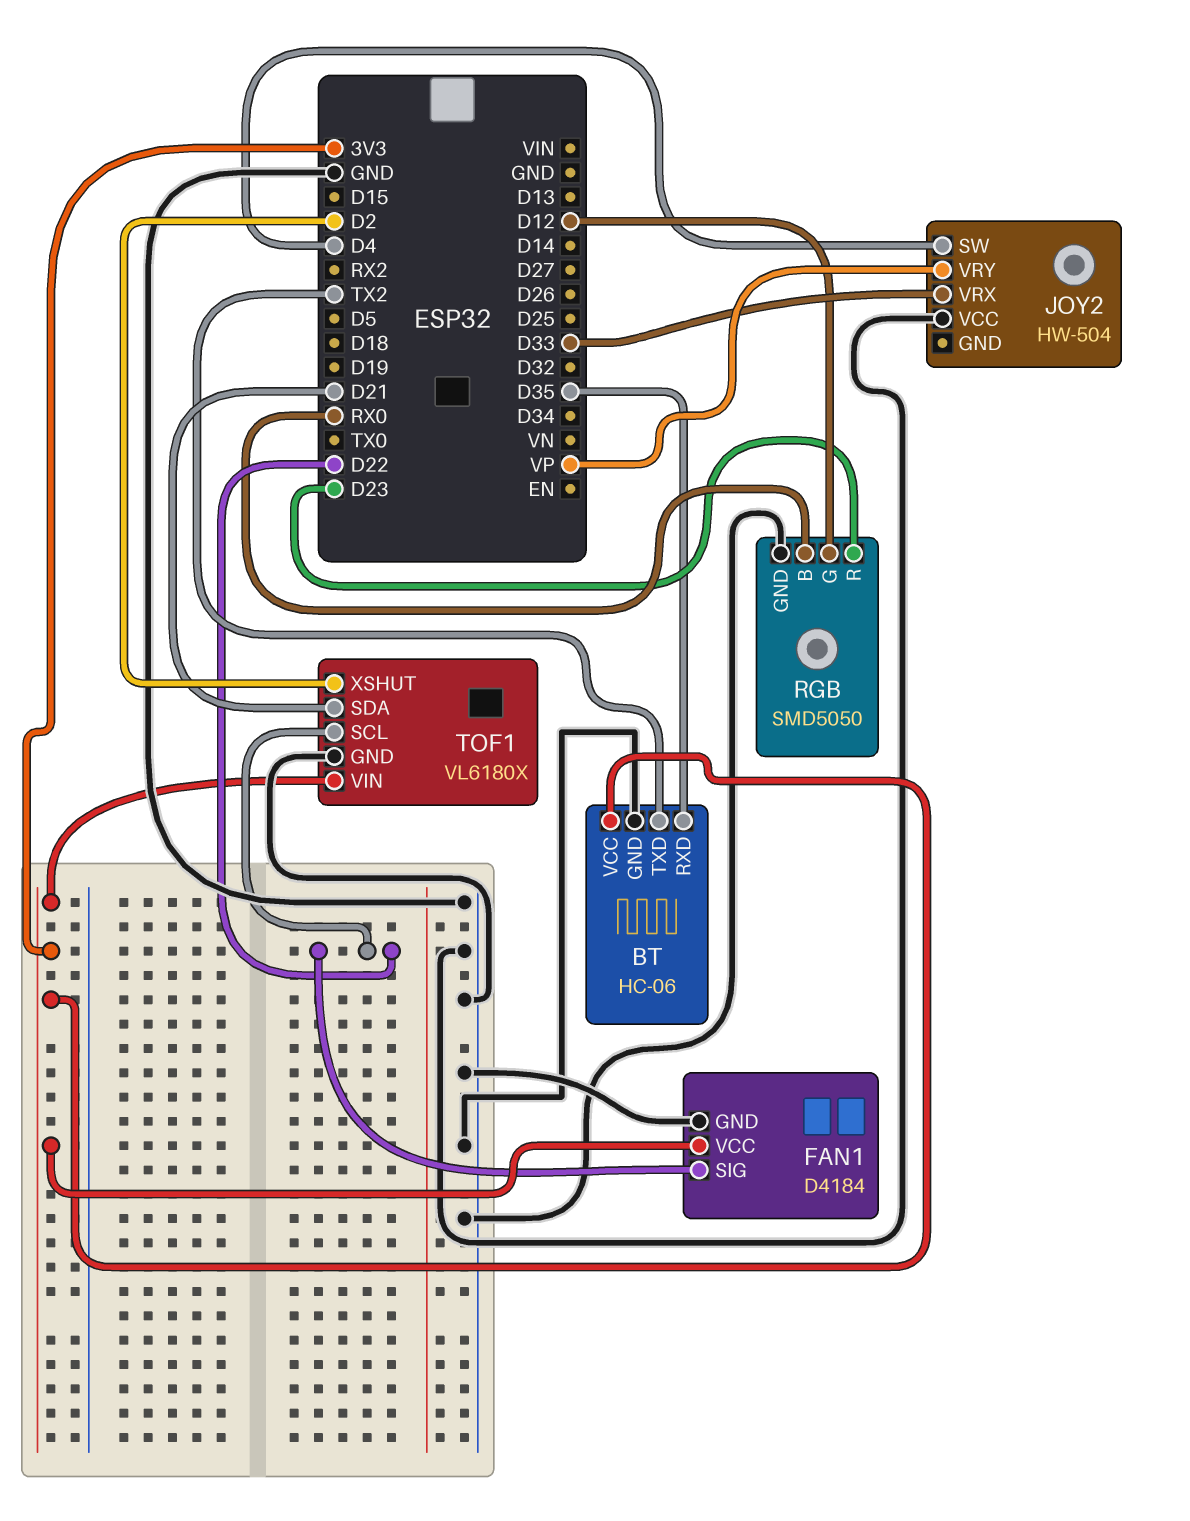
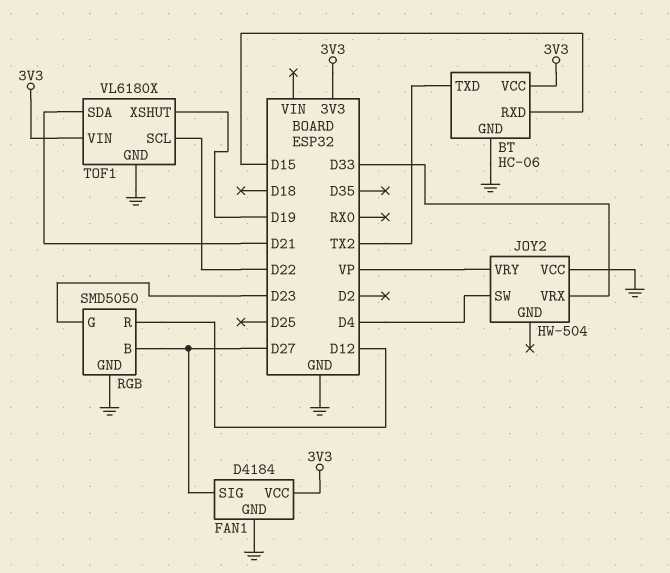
BT pin RXD: D35 -> D15
FAN1 pin SIG: D22 -> D27
RGB pin B: RX0 -> D27
RGB pin G: D12 -> D23
RGB pin R: D23 -> D12
TOF1 pin XSHUT: D2 -> D19

